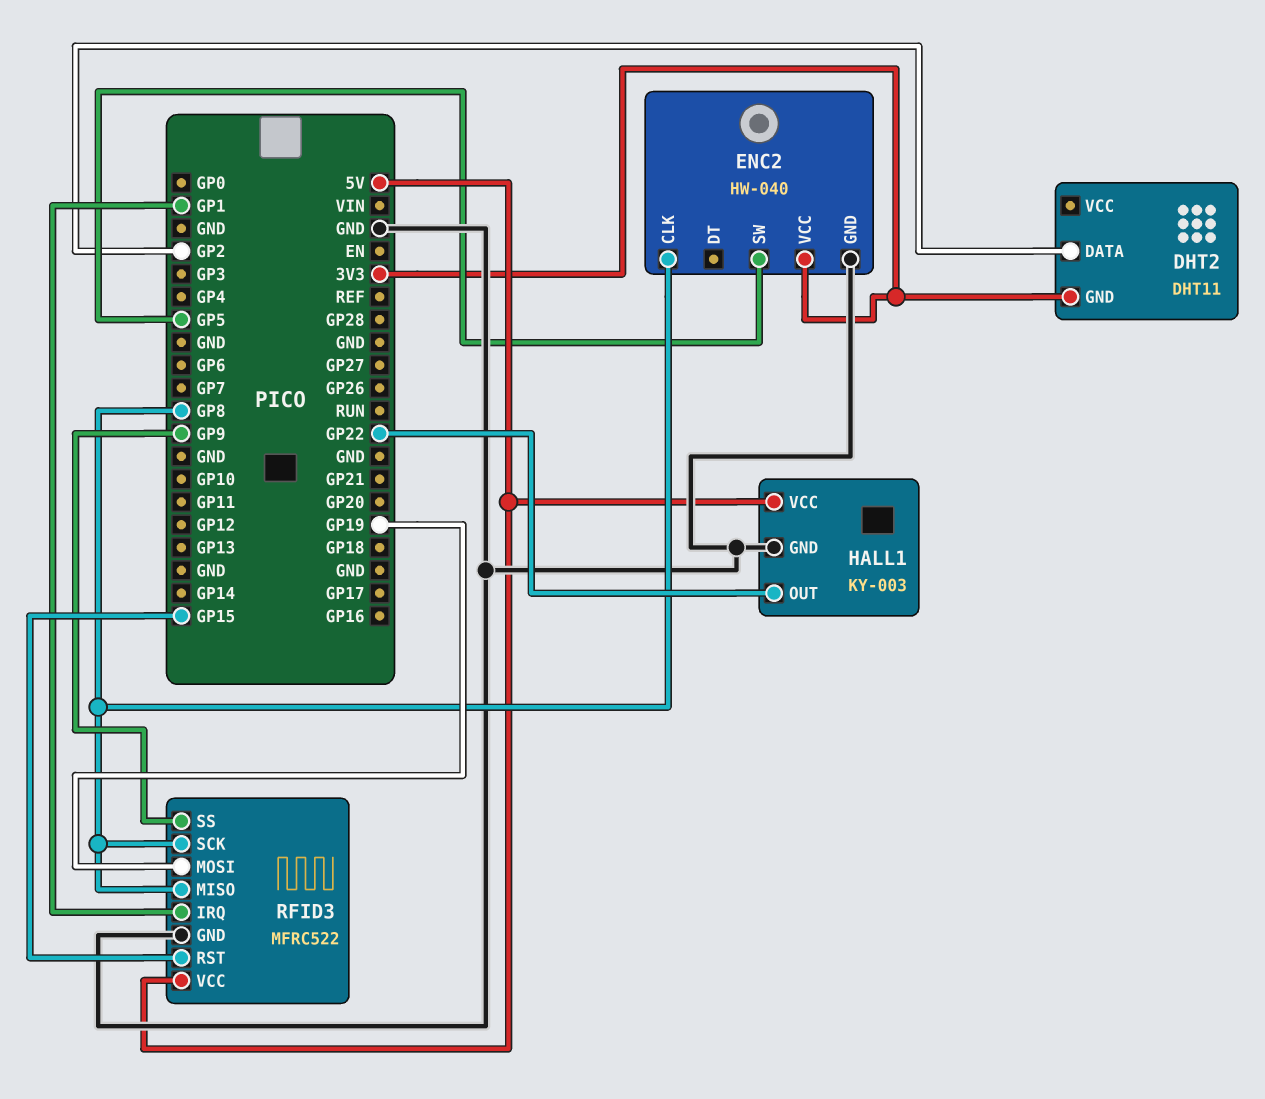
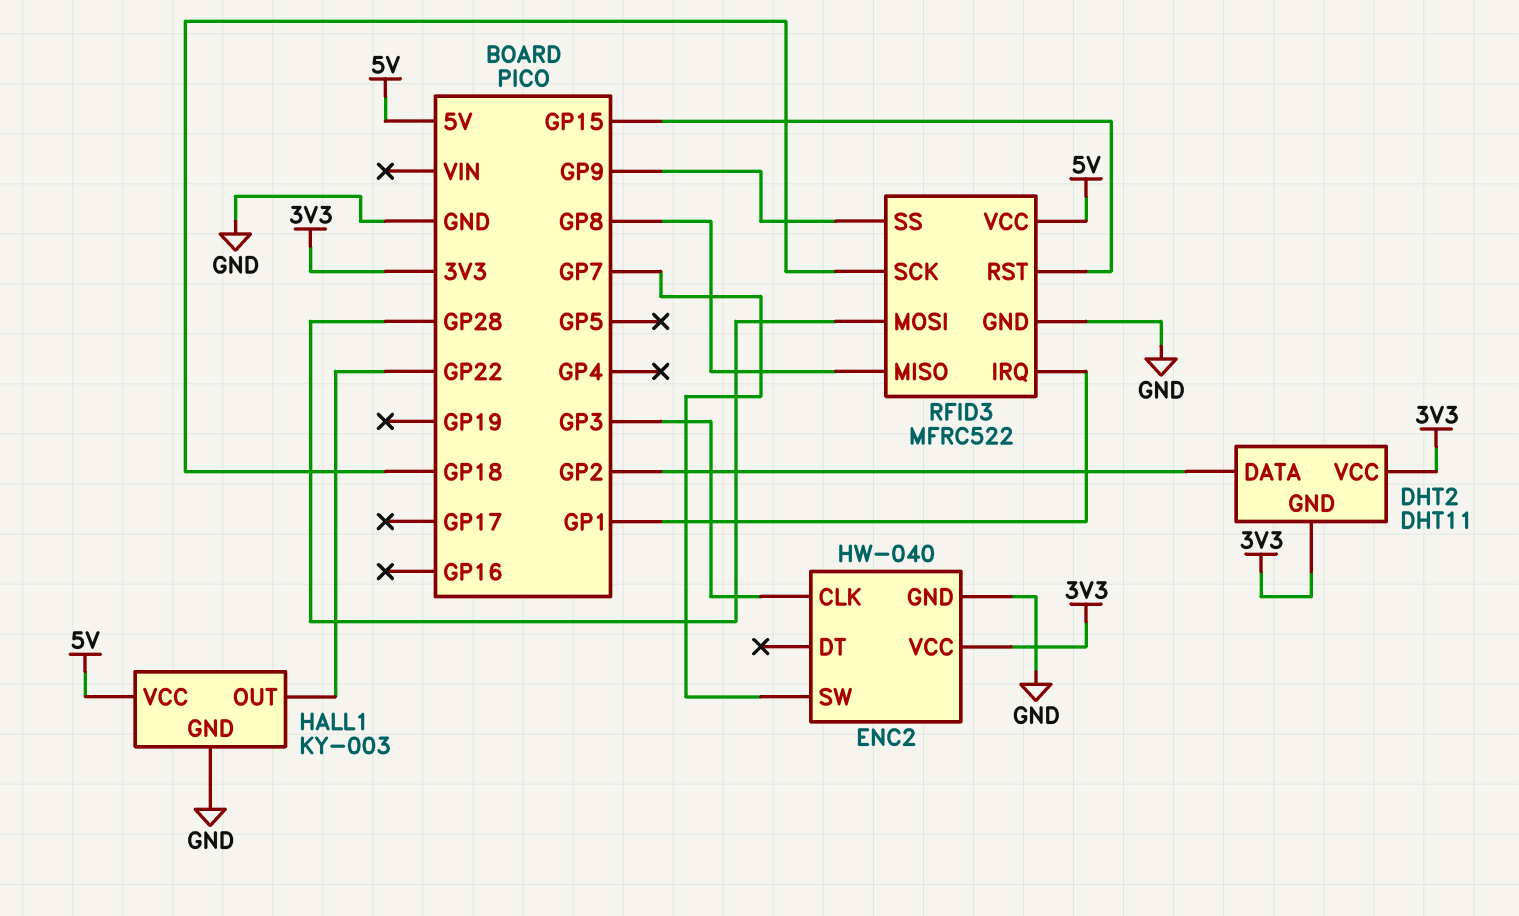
DHT2 pin VCC: none -> 3V3
ENC2 pin CLK: GP8 -> GP3
ENC2 pin SW: GP5 -> GP7
RFID3 pin MOSI: GP19 -> GP28
RFID3 pin SCK: GP8 -> GP18

